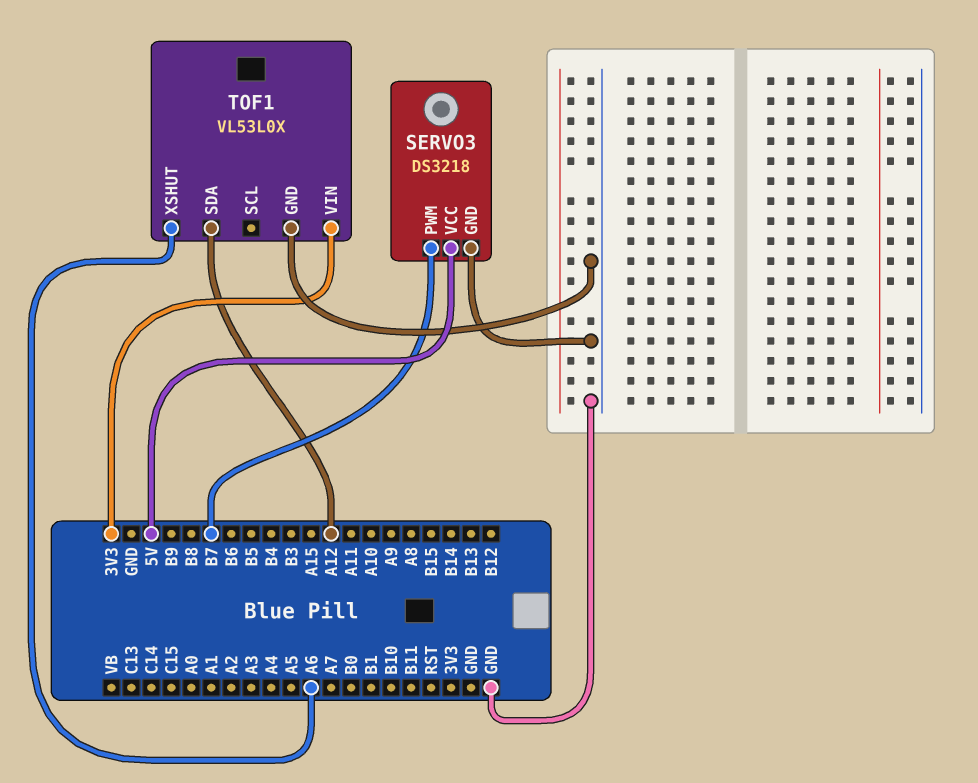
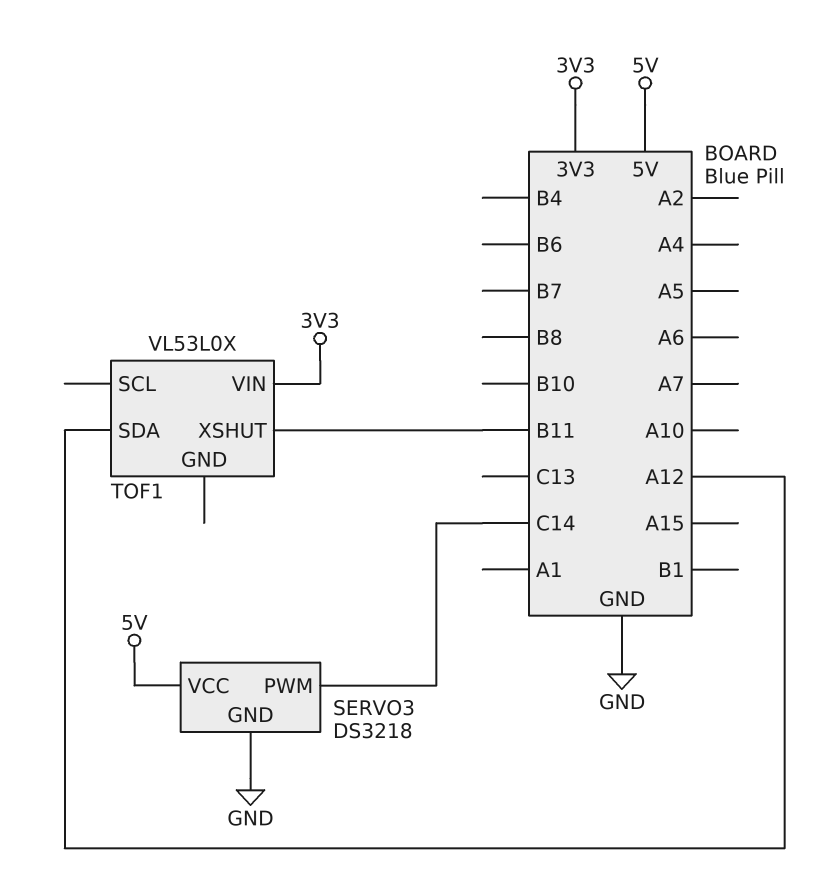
SERVO3 pin PWM: B7 -> C14
TOF1 pin GND: GND -> none
TOF1 pin XSHUT: A6 -> B11

